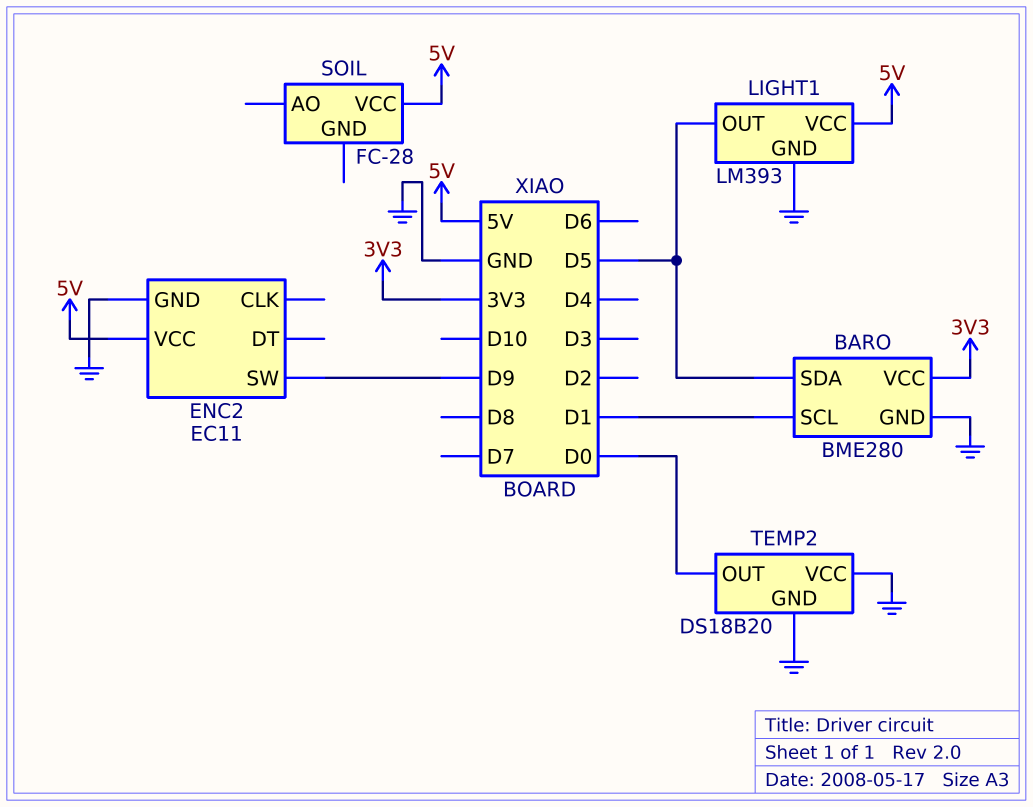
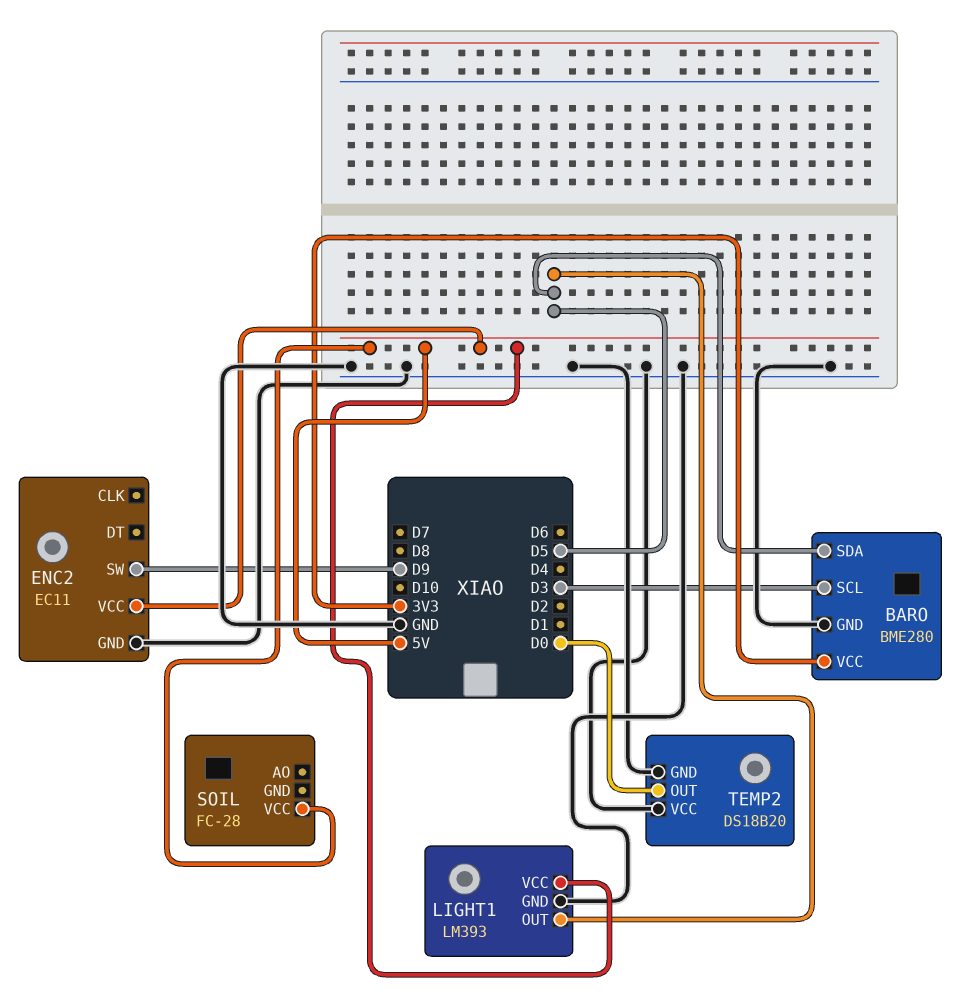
BARO pin SCL: D1 -> D3

